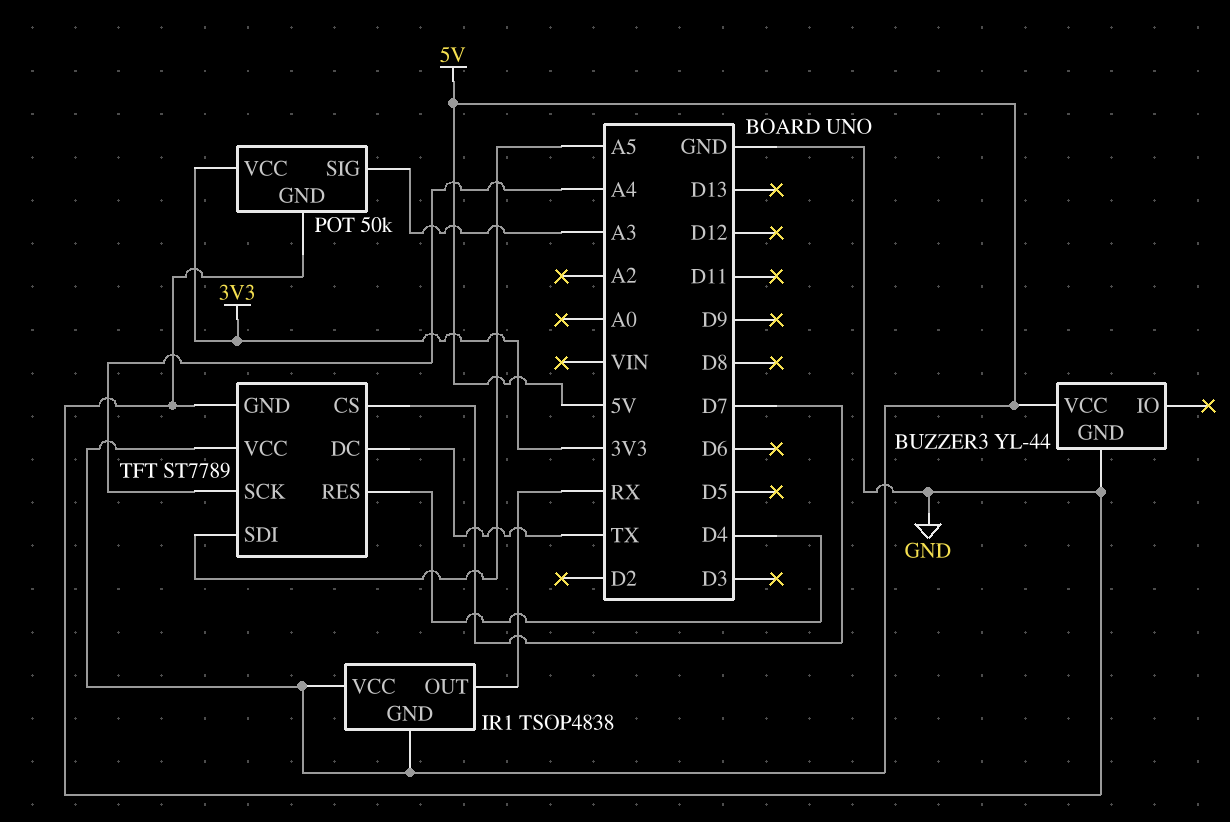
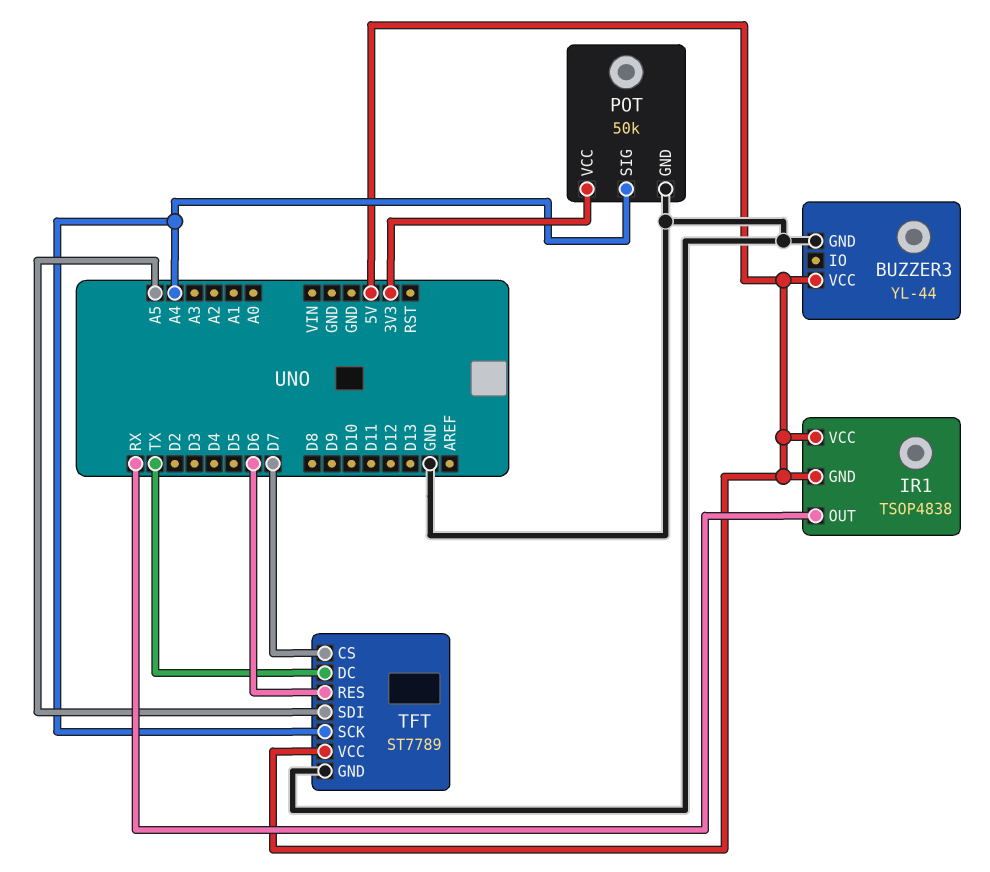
POT pin SIG: A3 -> A4
TFT pin RES: D4 -> D6

